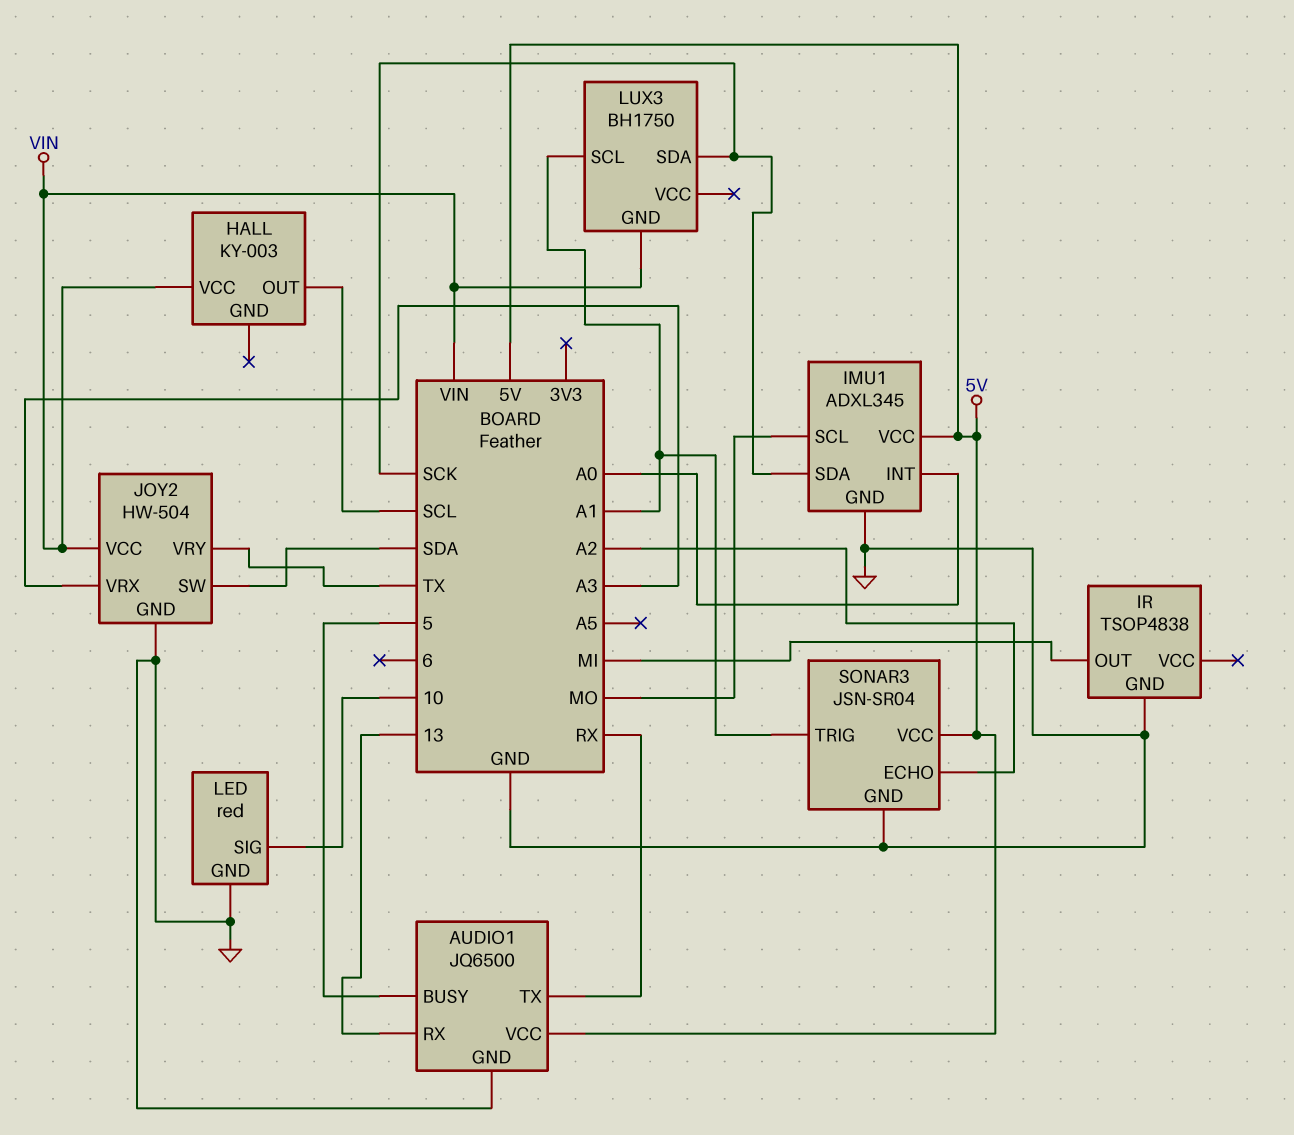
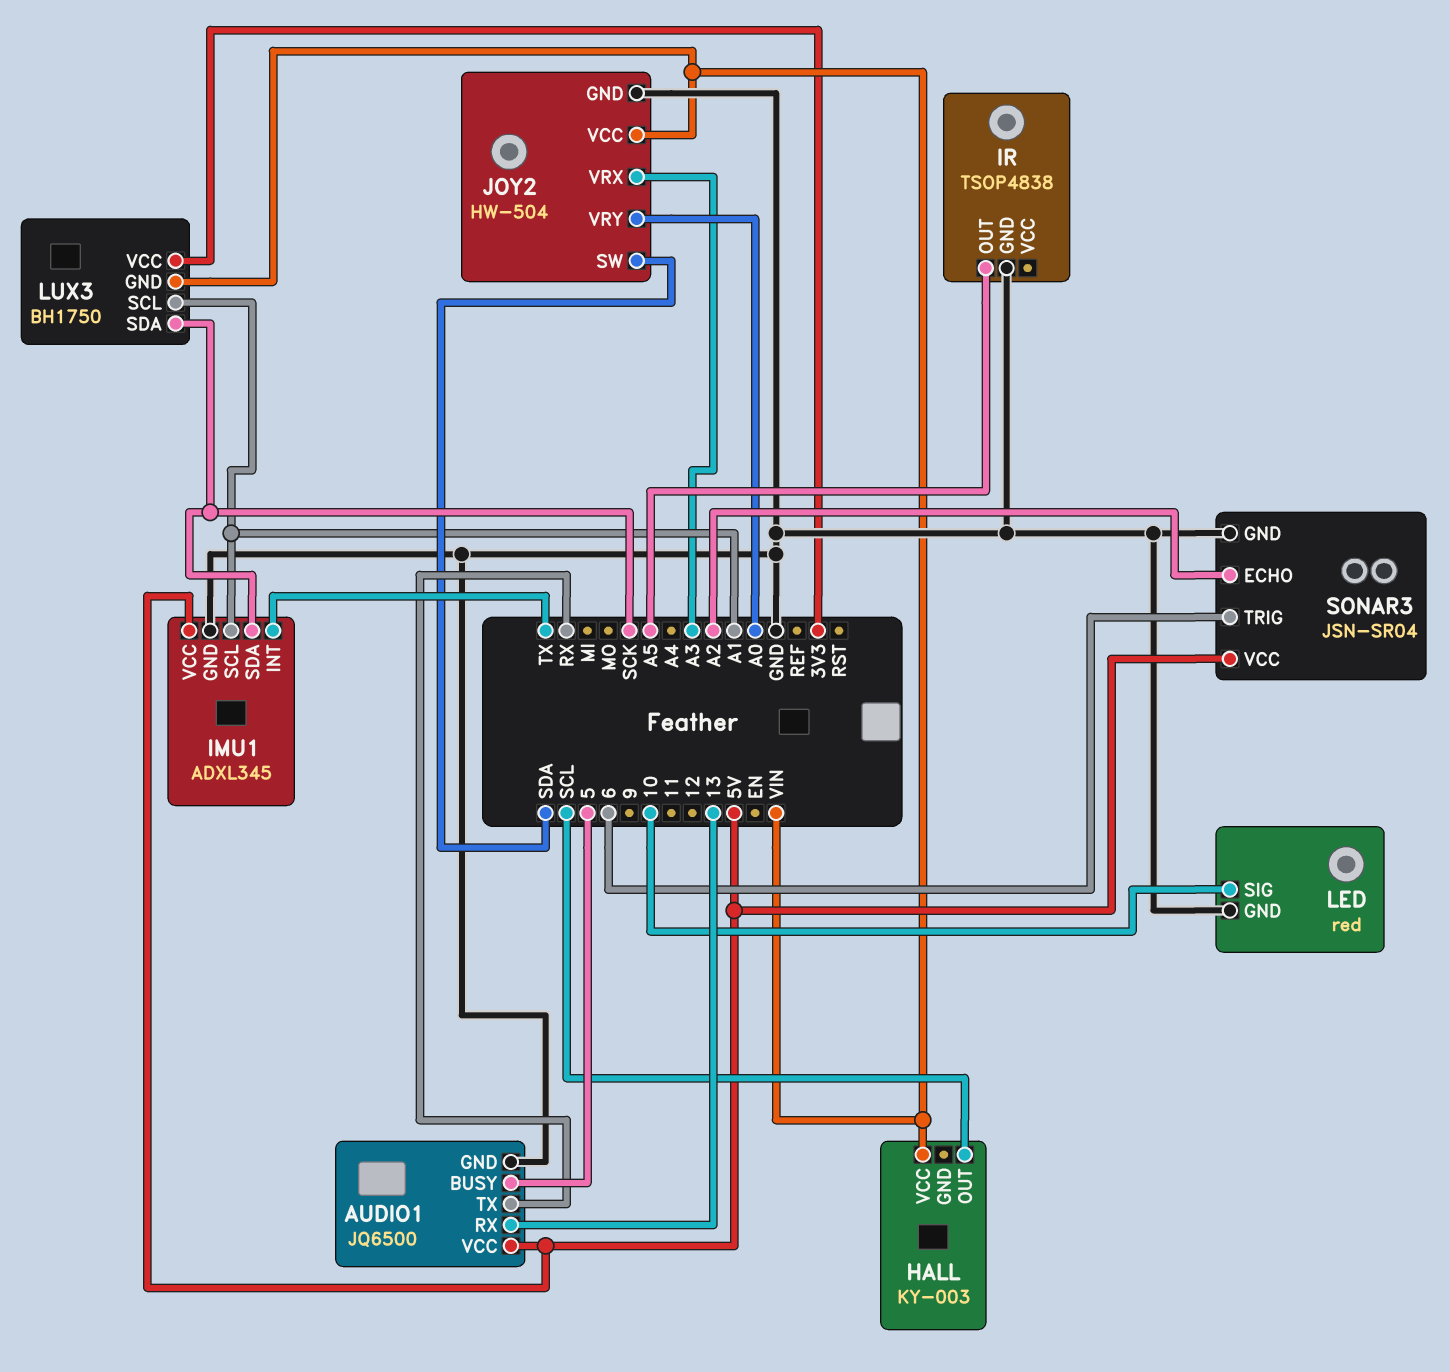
IMU1 pin INT: A0 -> TX
IMU1 pin SCL: MO -> A1
IR pin OUT: MI -> A5
JOY2 pin VRY: TX -> A0
LUX3 pin VCC: none -> 3V3
SONAR3 pin TRIG: A1 -> 6

